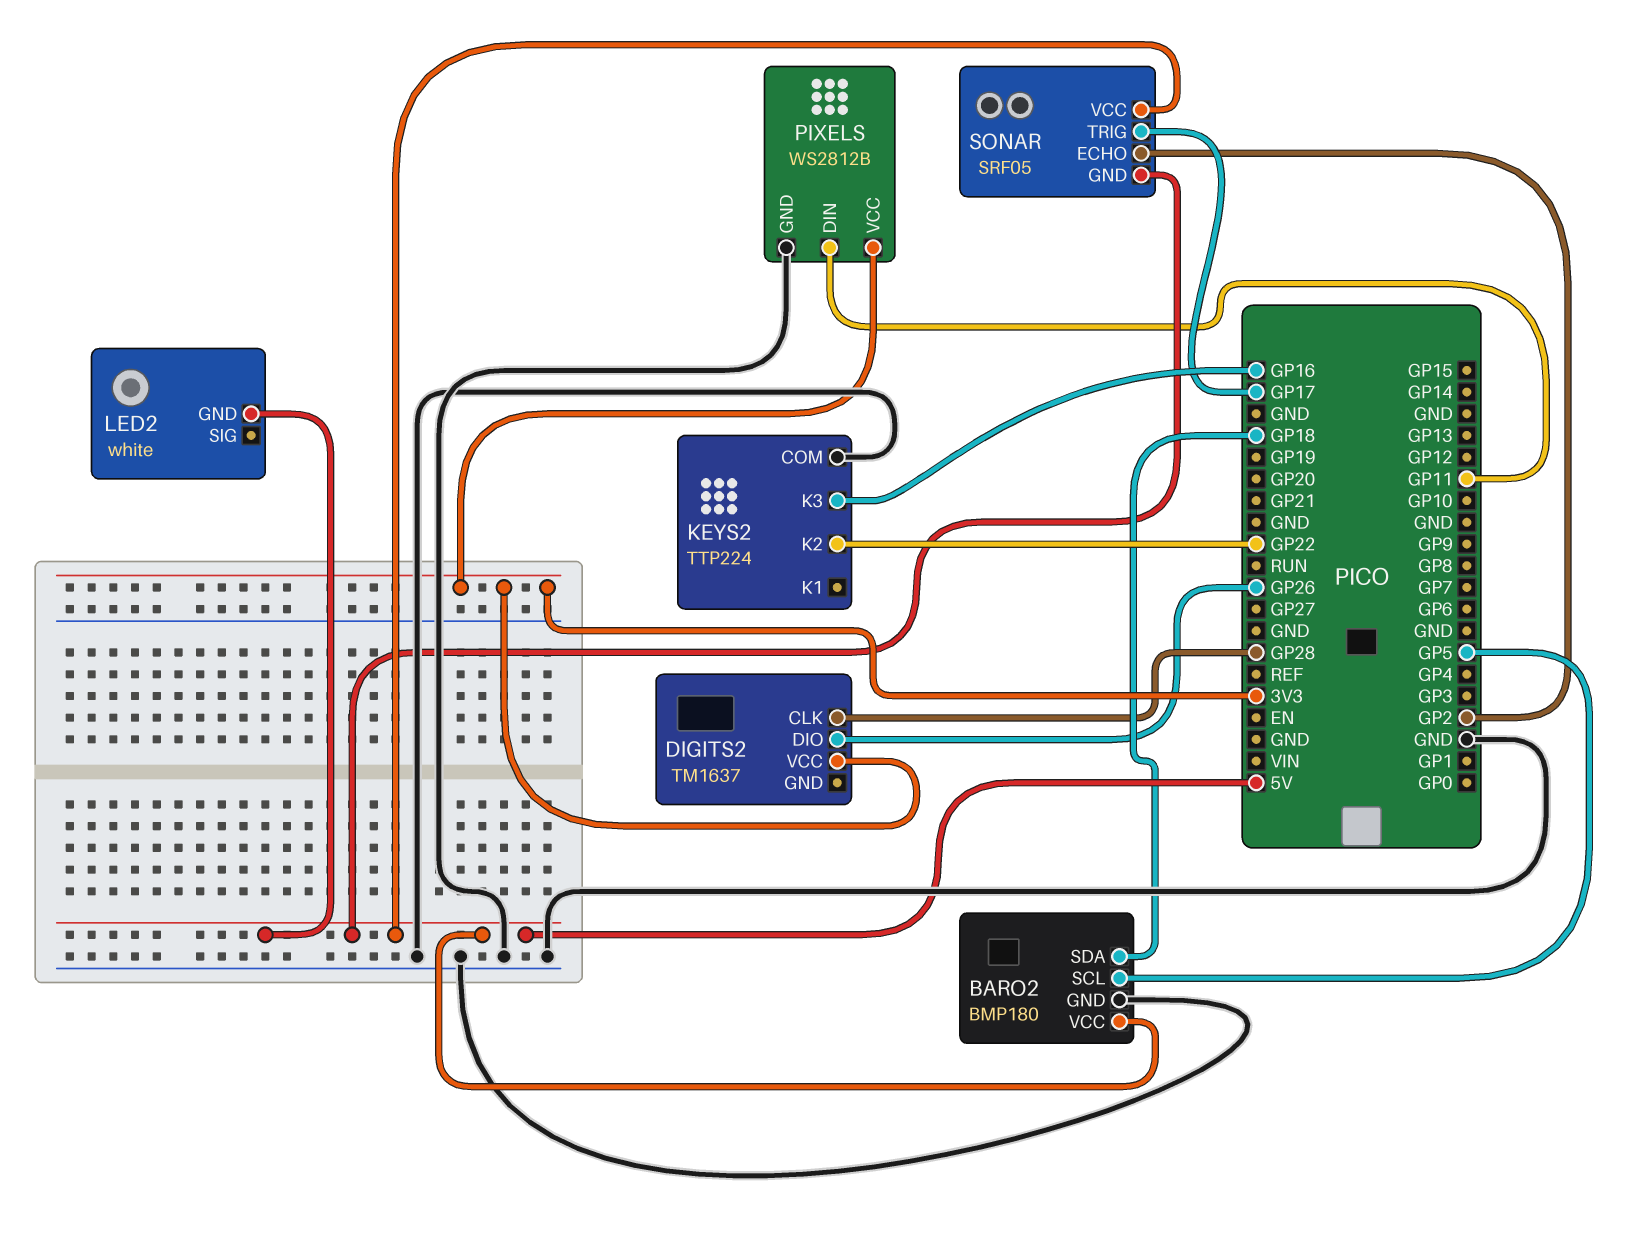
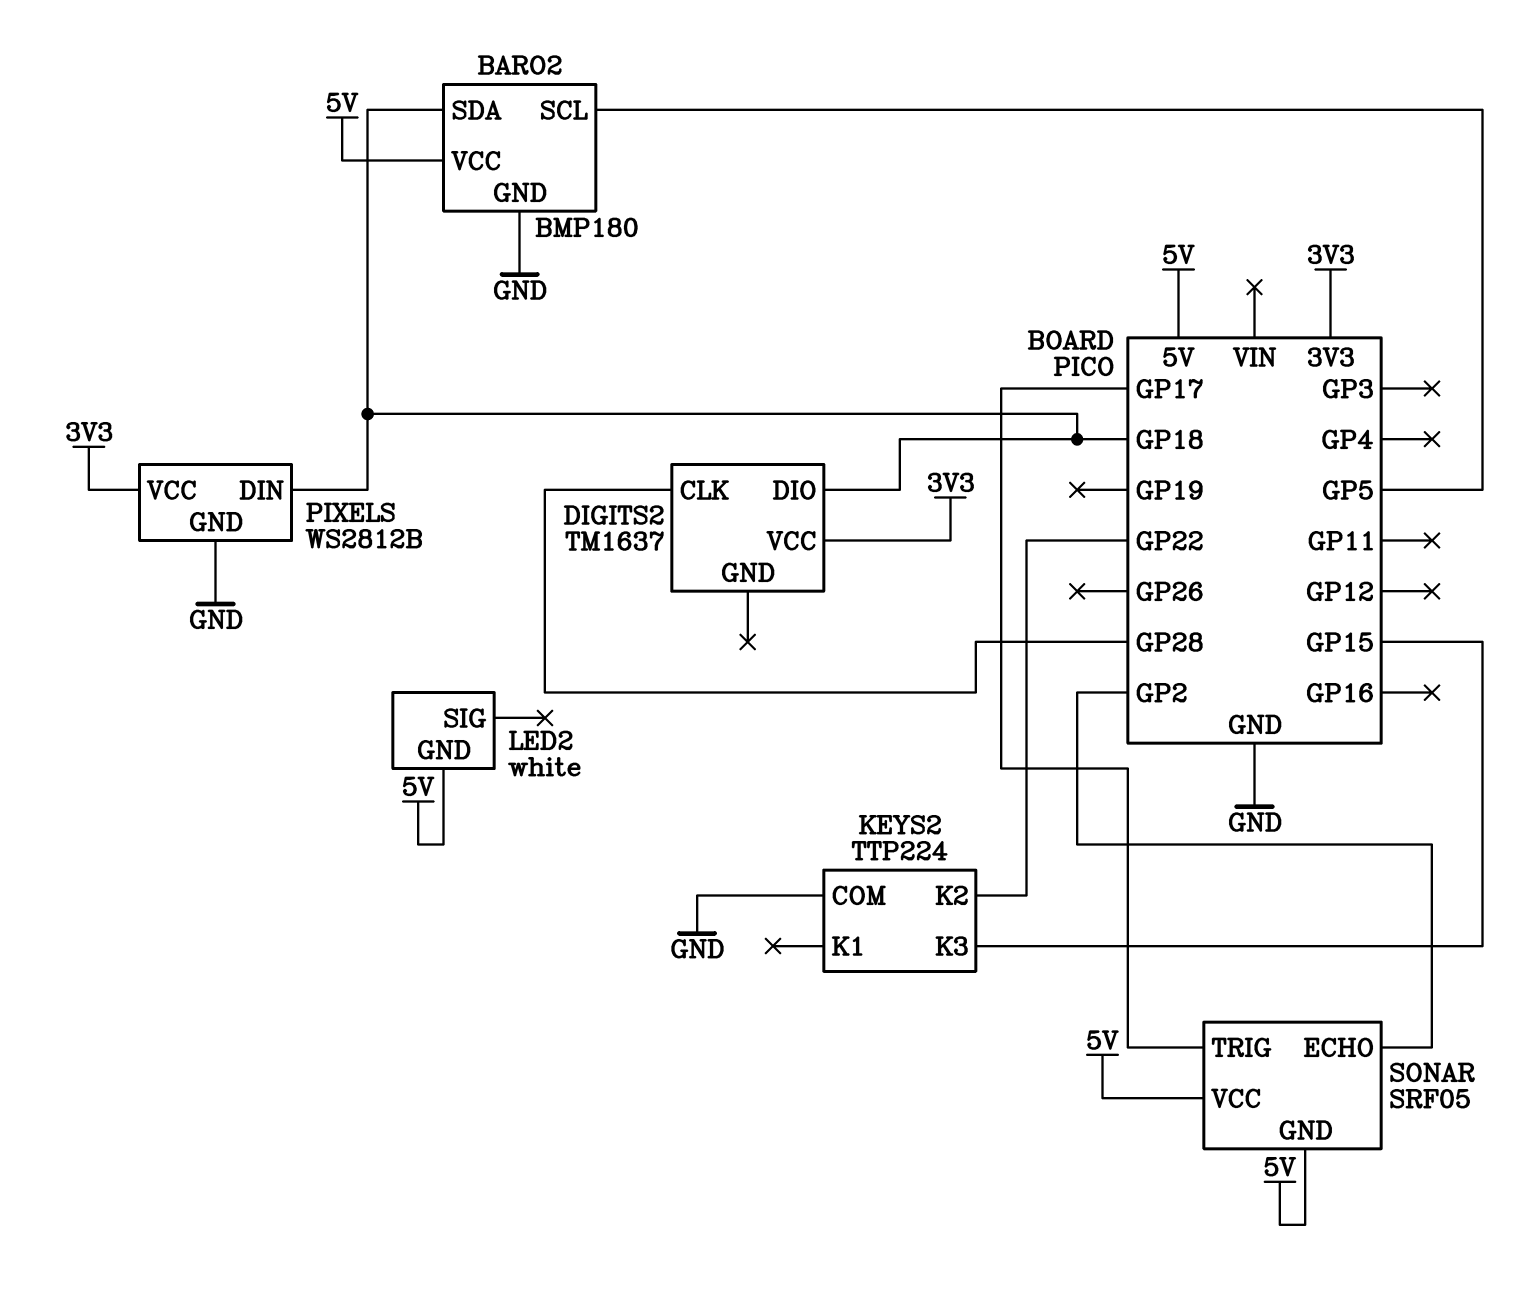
DIGITS2 pin DIO: GP26 -> GP18
KEYS2 pin K3: GP16 -> GP15
PIXELS pin DIN: GP11 -> GP18

